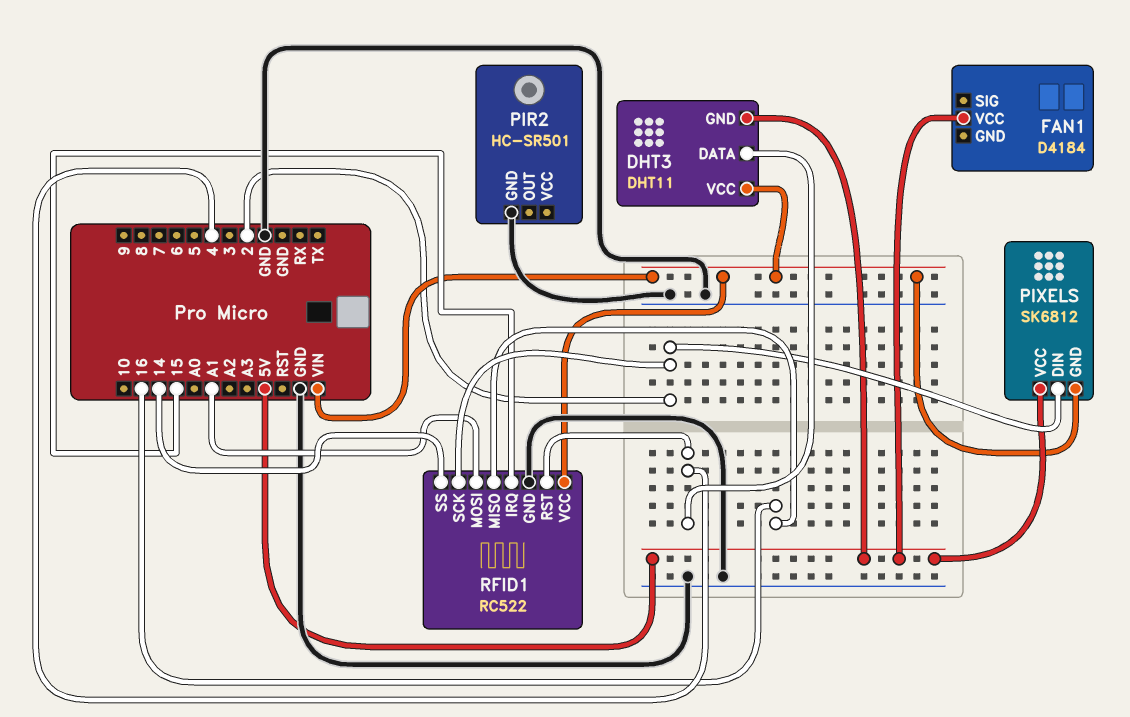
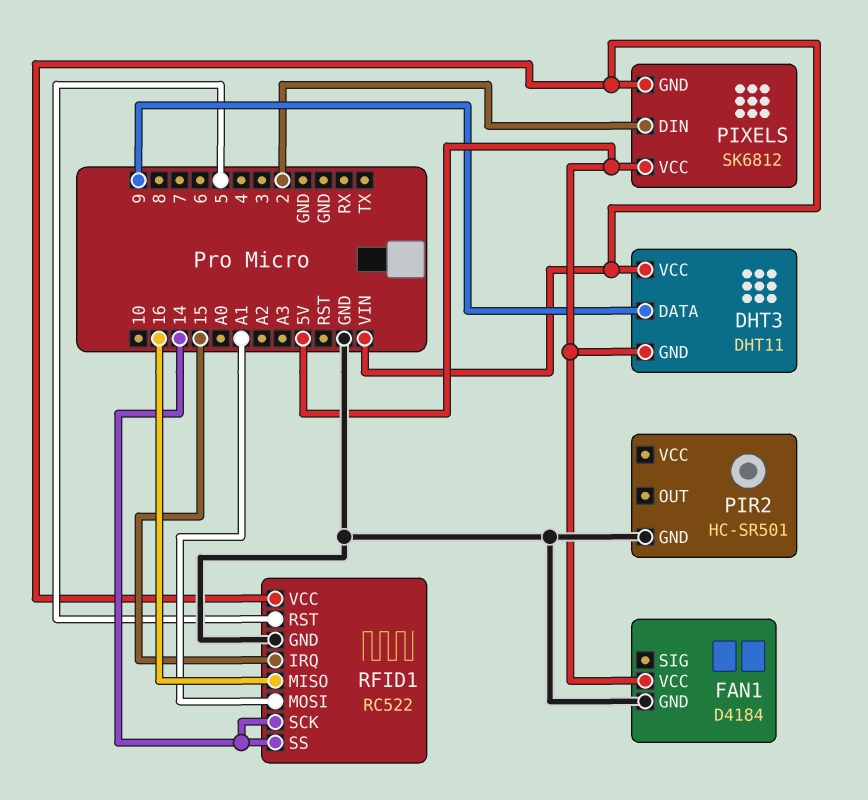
DHT3 pin DATA: 4 -> 9
FAN1 pin GND: none -> GND
RFID1 pin RST: 4 -> 5
RFID1 pin SCK: 2 -> 14

